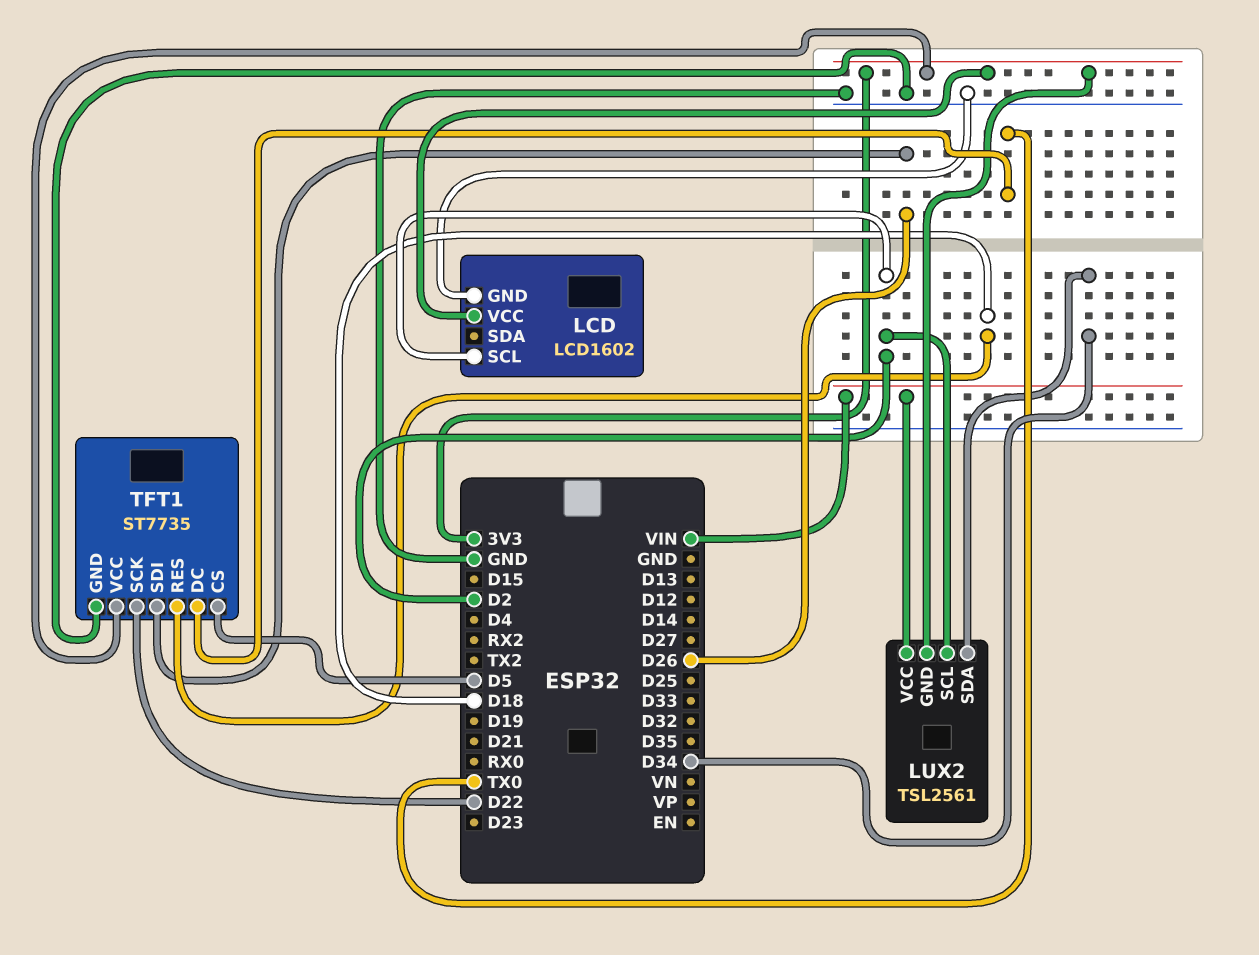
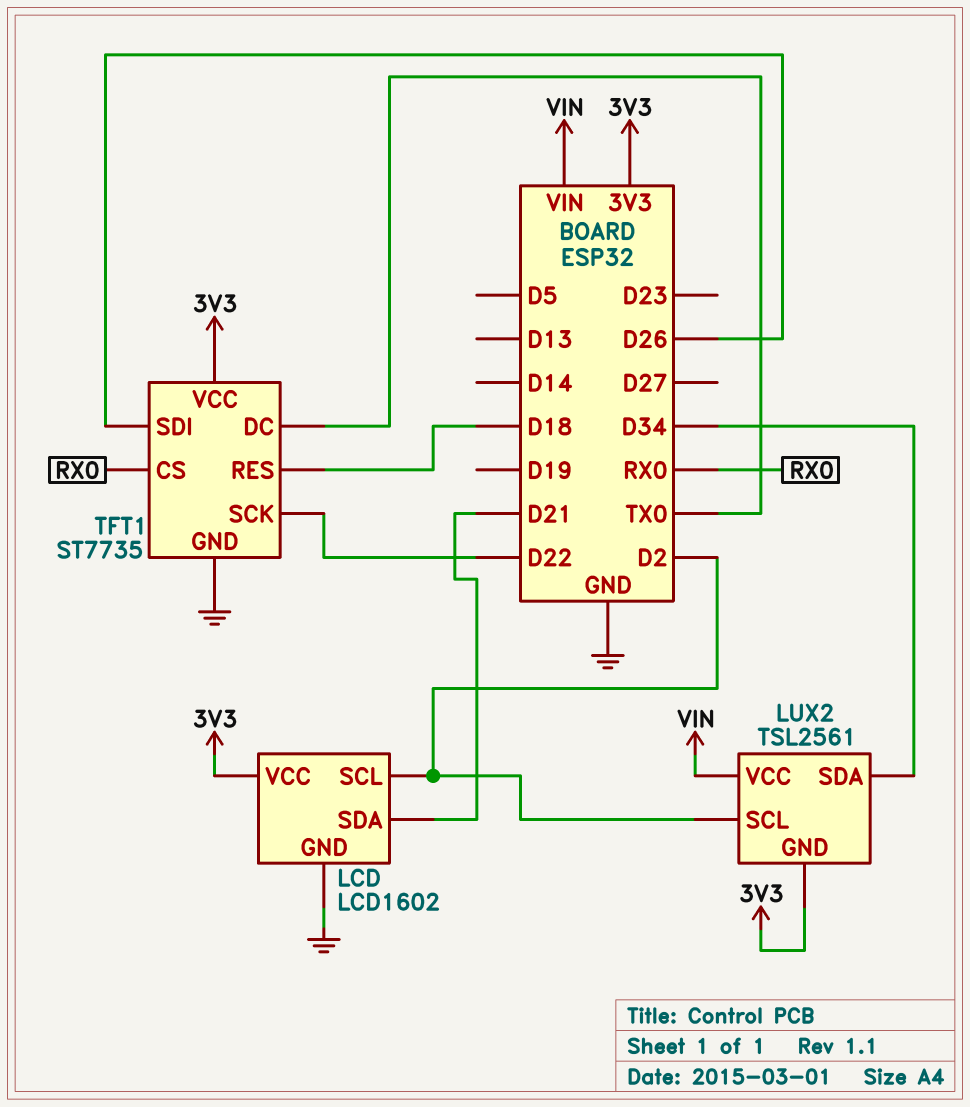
LCD pin SDA: none -> D21
TFT1 pin CS: D5 -> RX0

